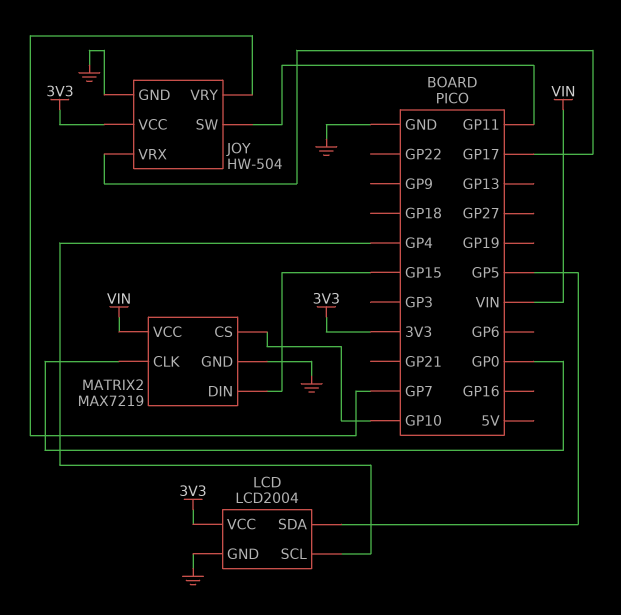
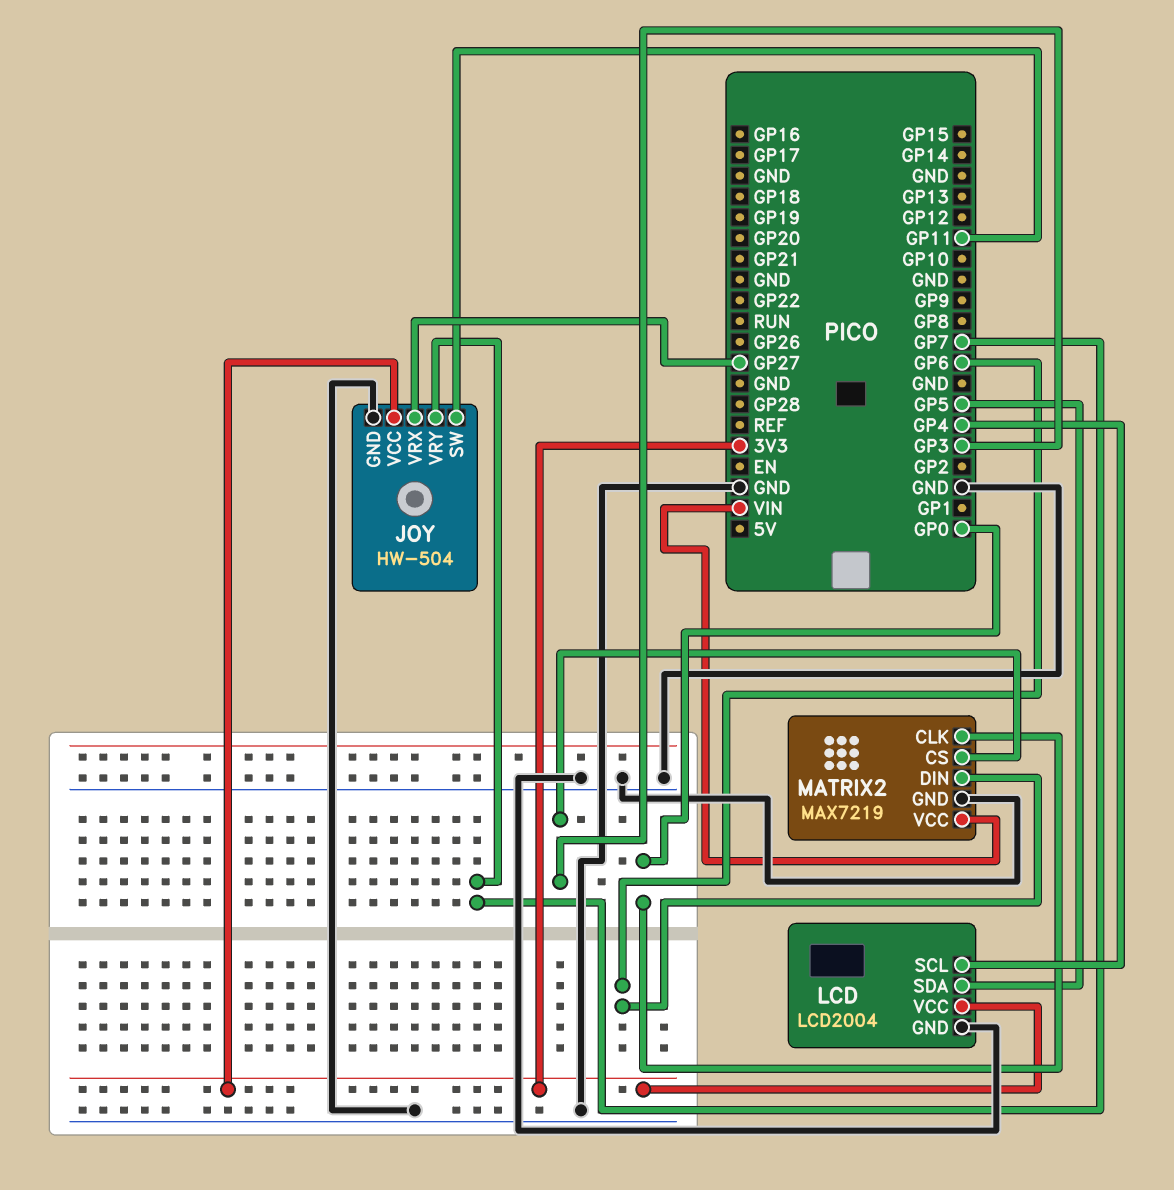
JOY pin VRX: GP17 -> GP27
MATRIX2 pin CS: GP10 -> GP3
MATRIX2 pin DIN: GP15 -> GP6

